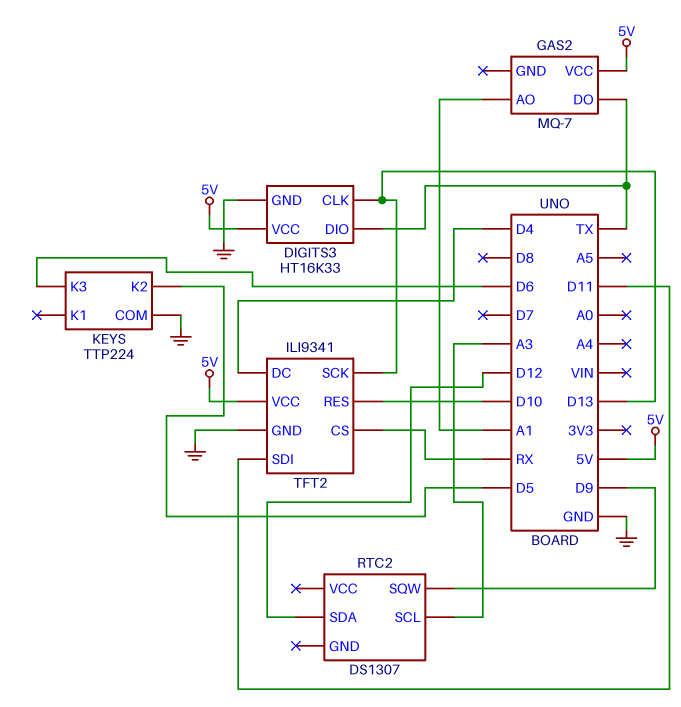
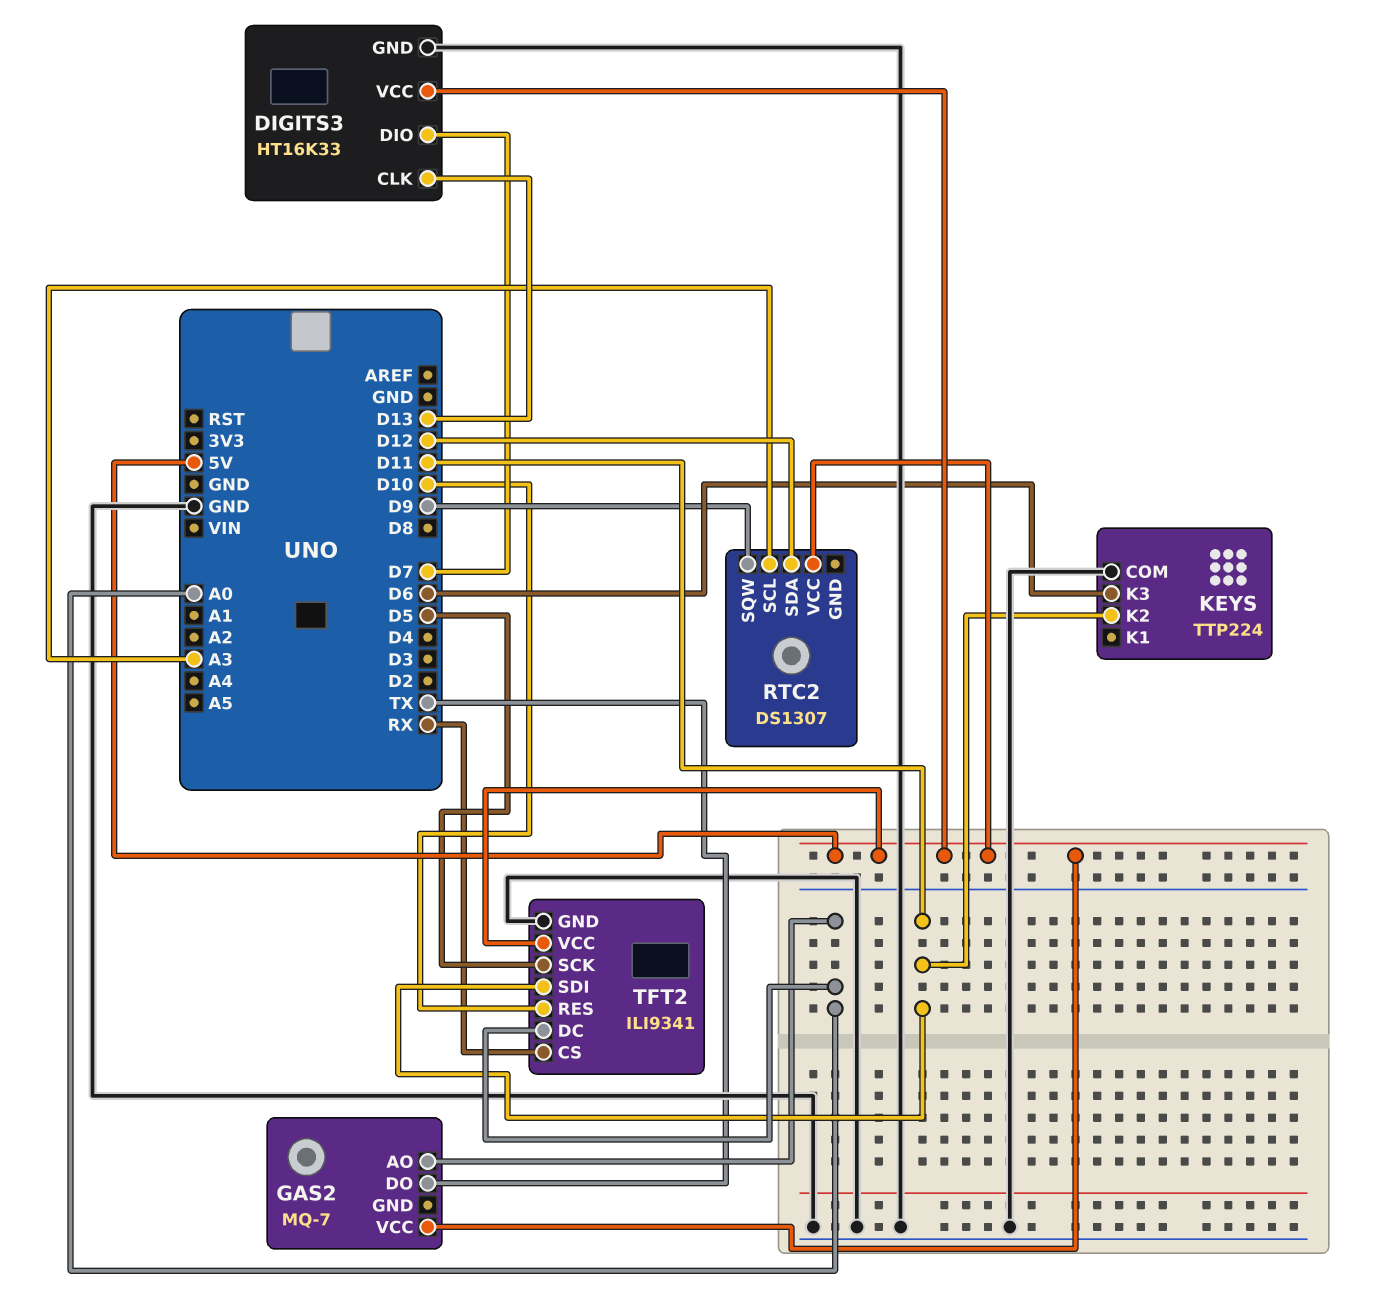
DIGITS3 pin DIO: TX -> D7
GAS2 pin AO: A1 -> A0
KEYS pin K2: D5 -> D11
RTC2 pin VCC: none -> 5V
TFT2 pin DC: D4 -> A0
TFT2 pin SCK: D13 -> D5

